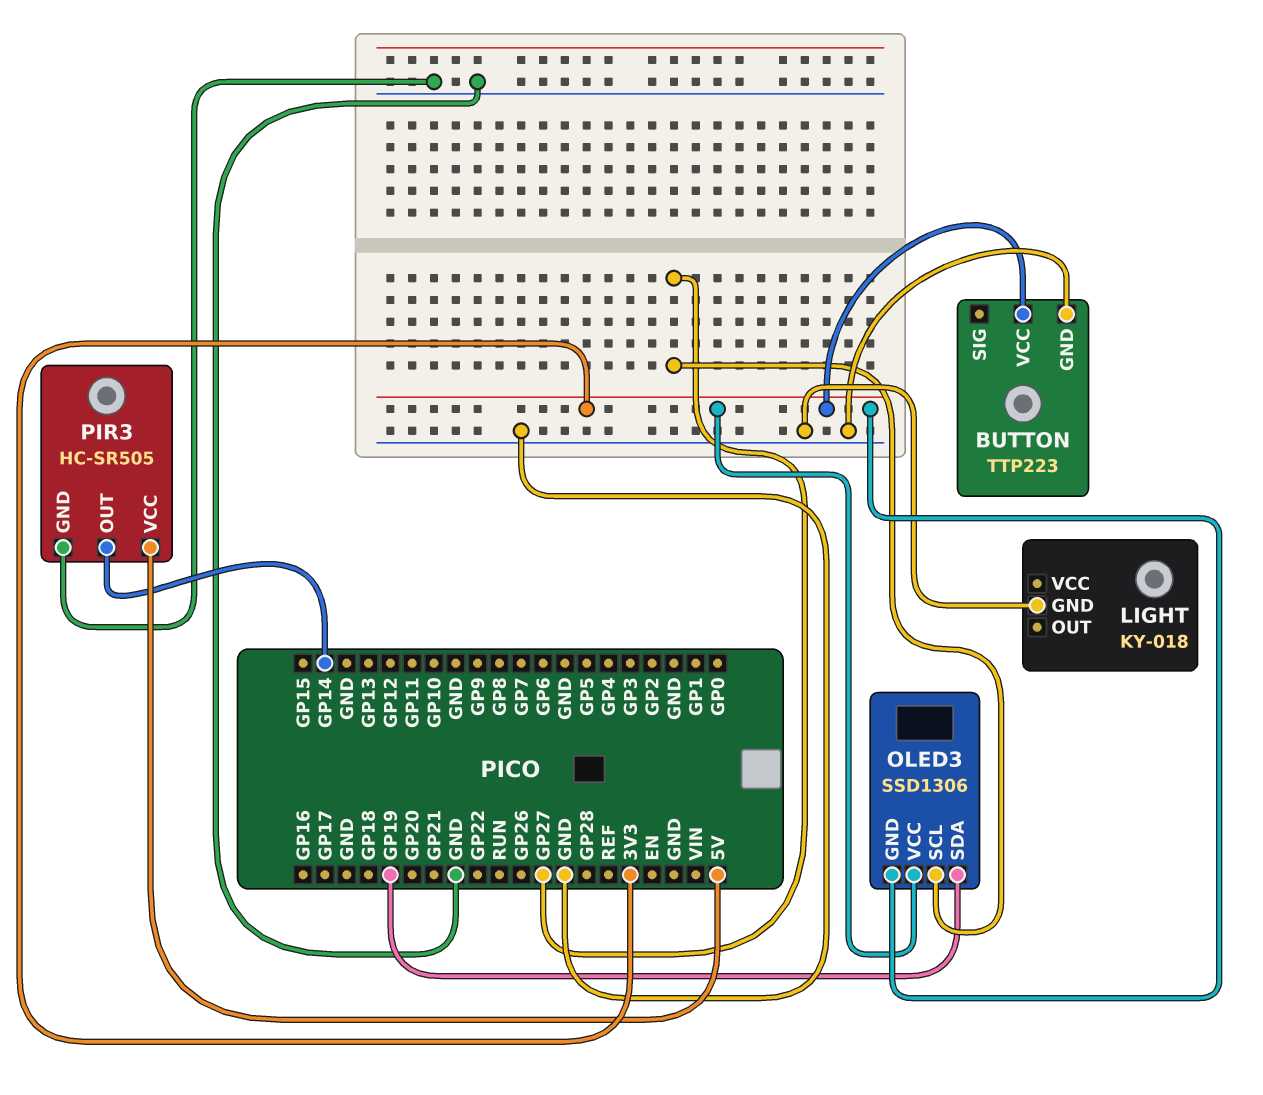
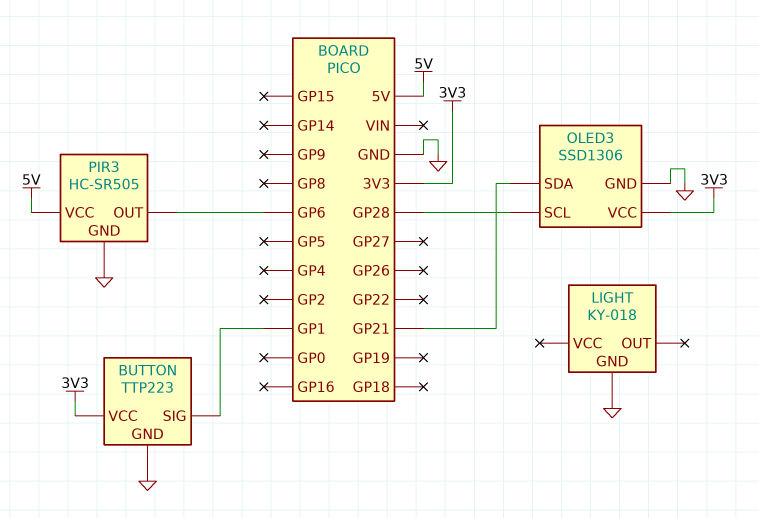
BUTTON pin SIG: none -> GP1
OLED3 pin GND: 3V3 -> GND
OLED3 pin SCL: GP27 -> GP28
OLED3 pin SDA: GP19 -> GP21
PIR3 pin OUT: GP14 -> GP6

